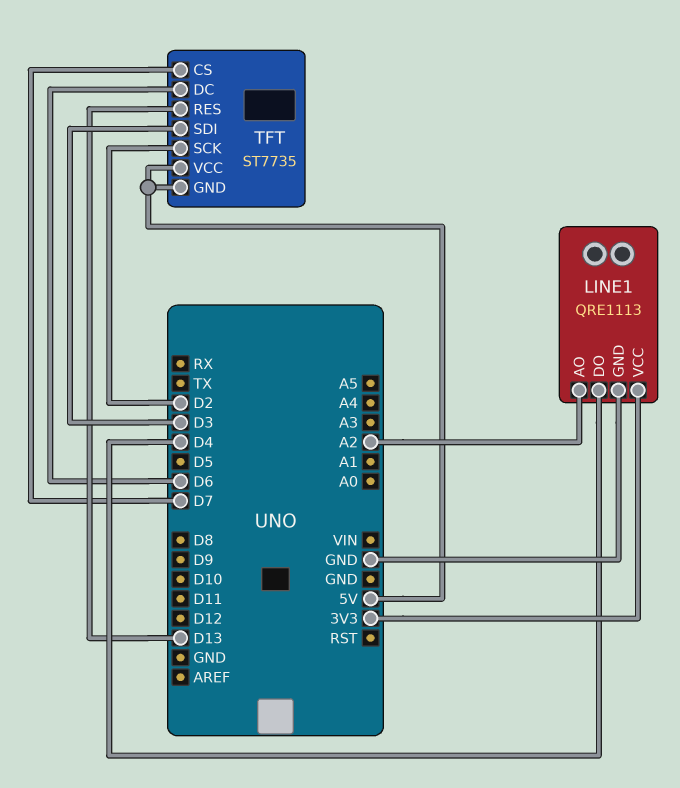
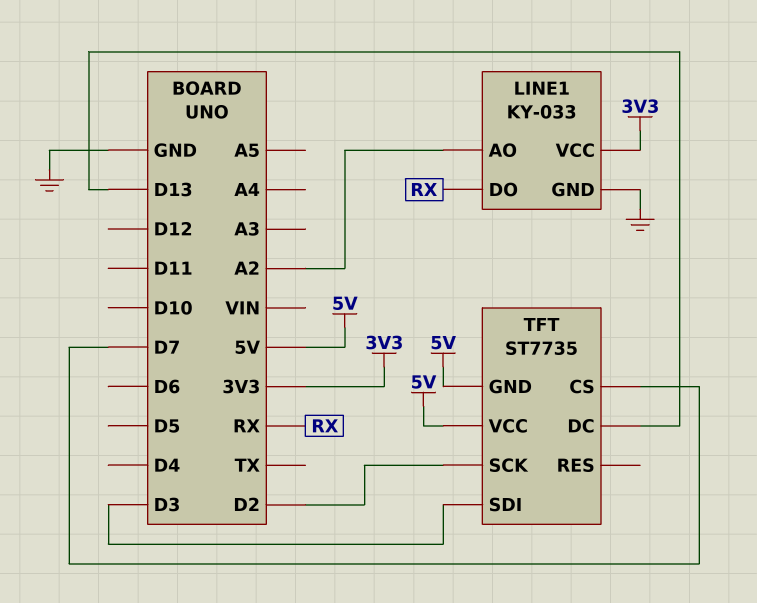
LINE1: QRE1113 -> KY-033
LINE1 pin DO: D4 -> RX
TFT pin DC: D6 -> D13
TFT pin RES: D13 -> none

